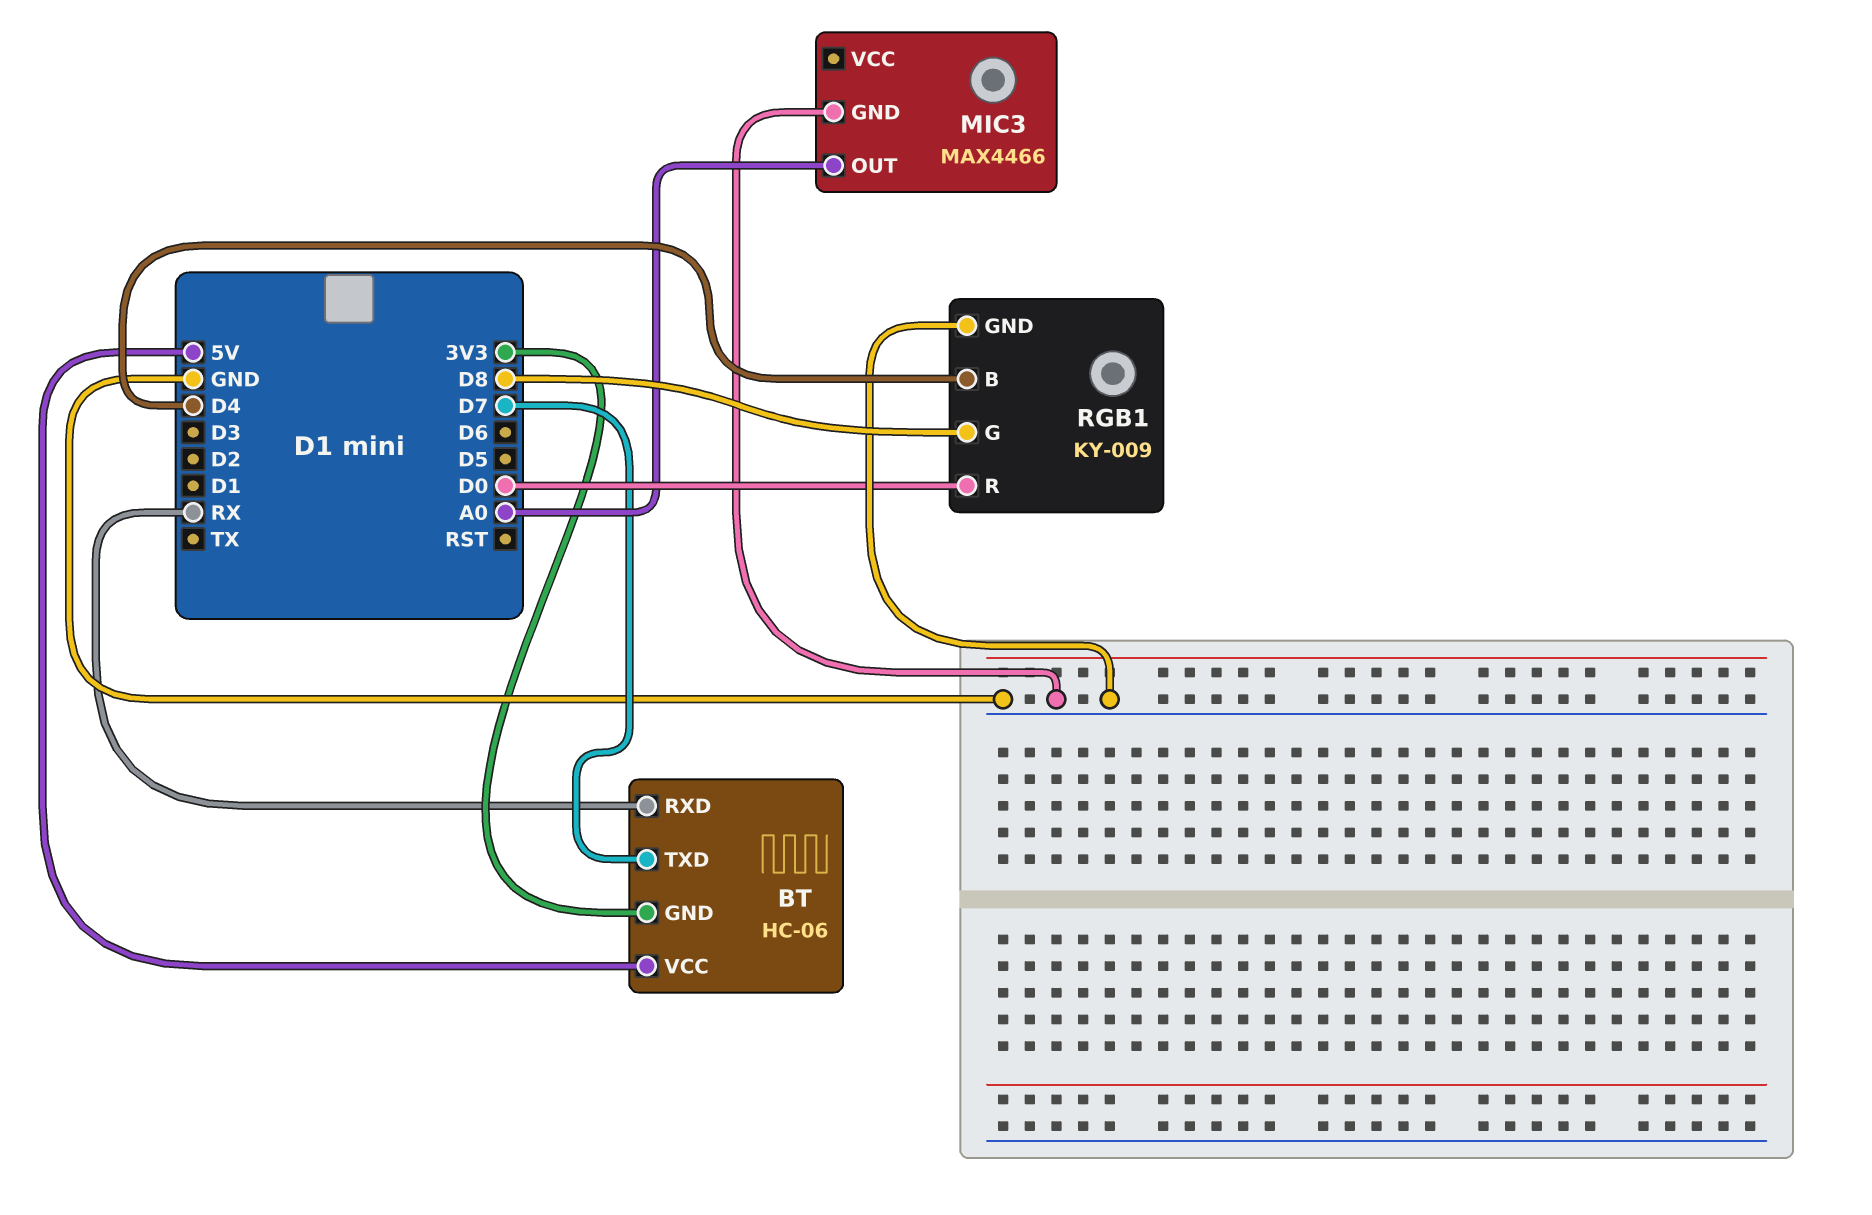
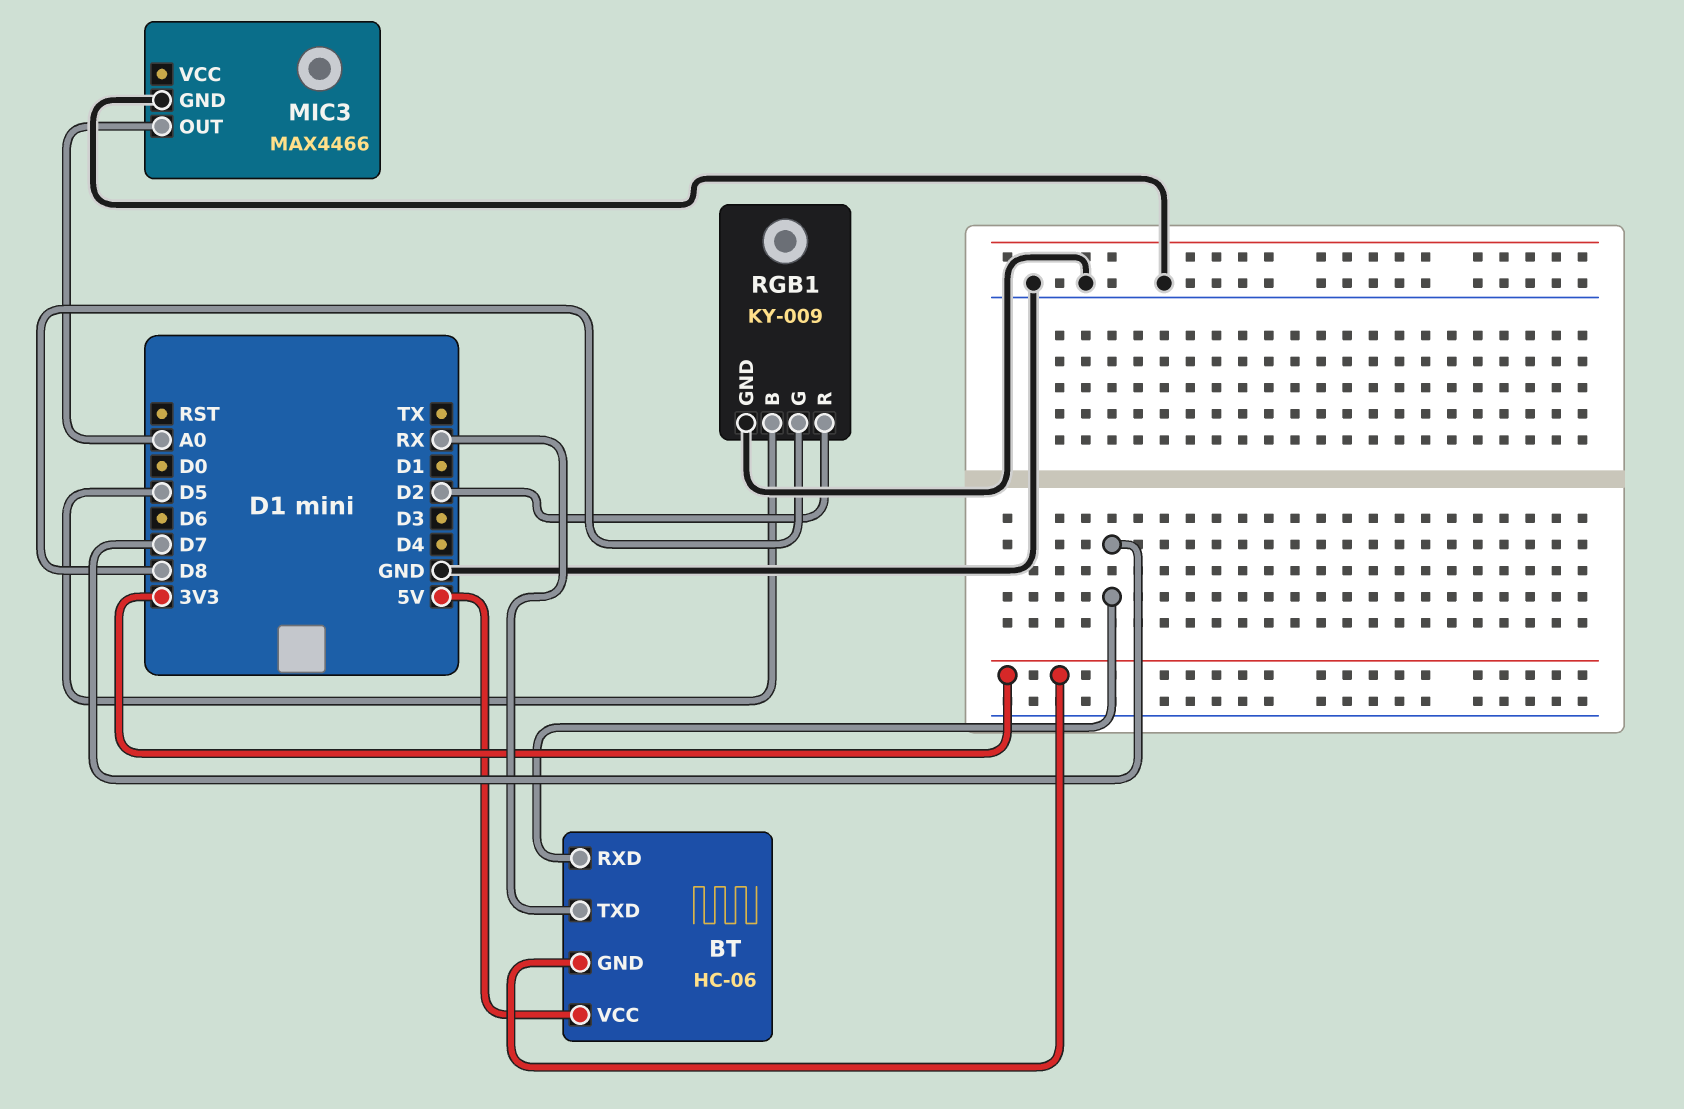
BT pin RXD: RX -> D7
BT pin TXD: D7 -> RX
RGB1 pin B: D4 -> D5
RGB1 pin R: D0 -> D2

